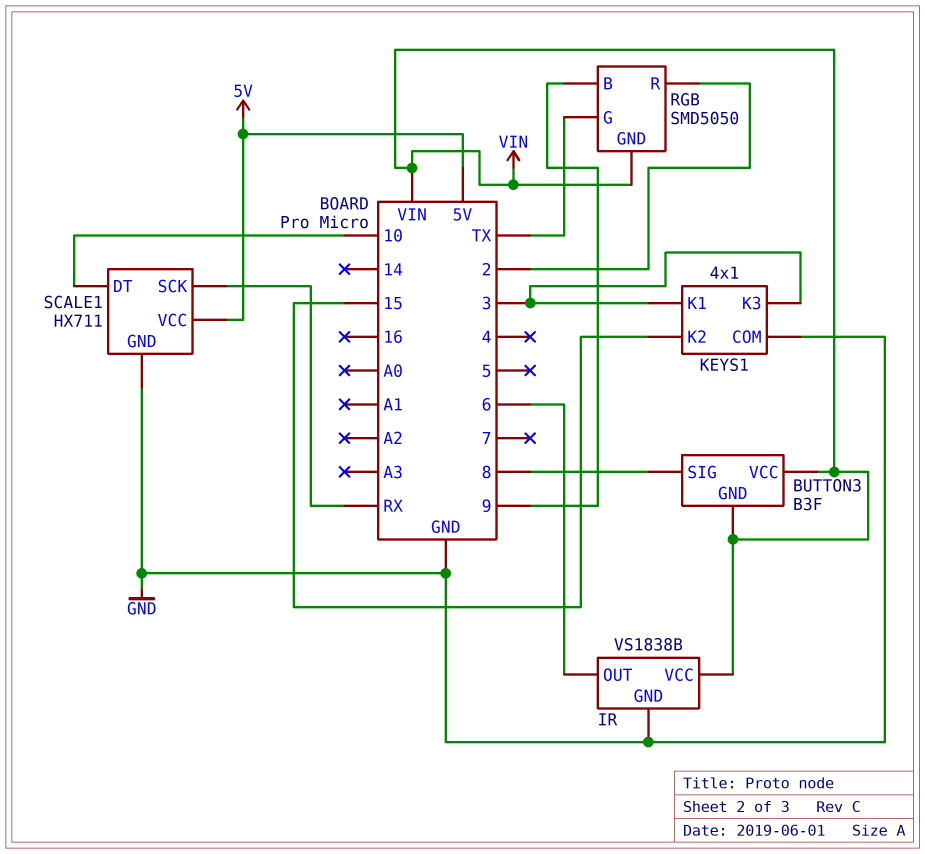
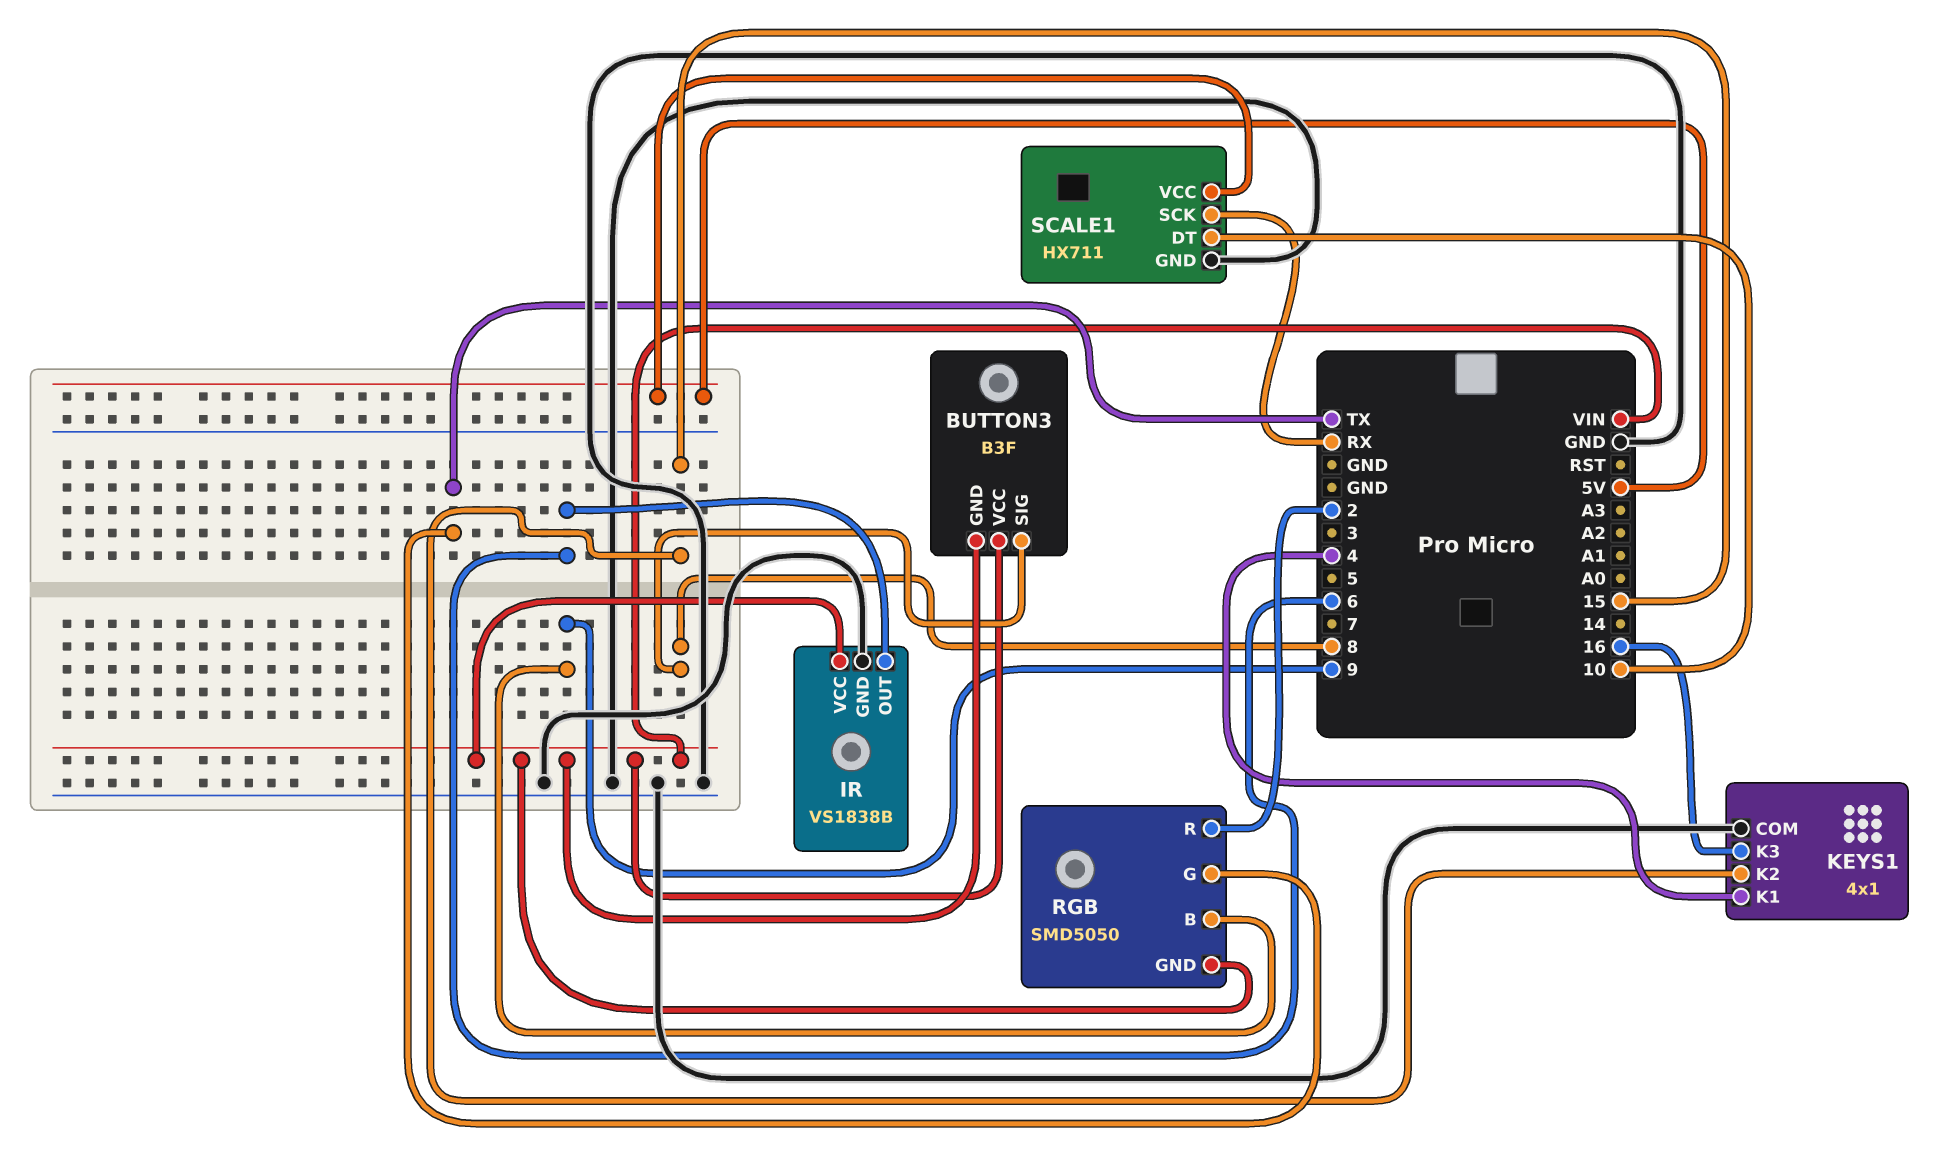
KEYS1 pin K1: 3 -> 4
KEYS1 pin K3: 3 -> 16

